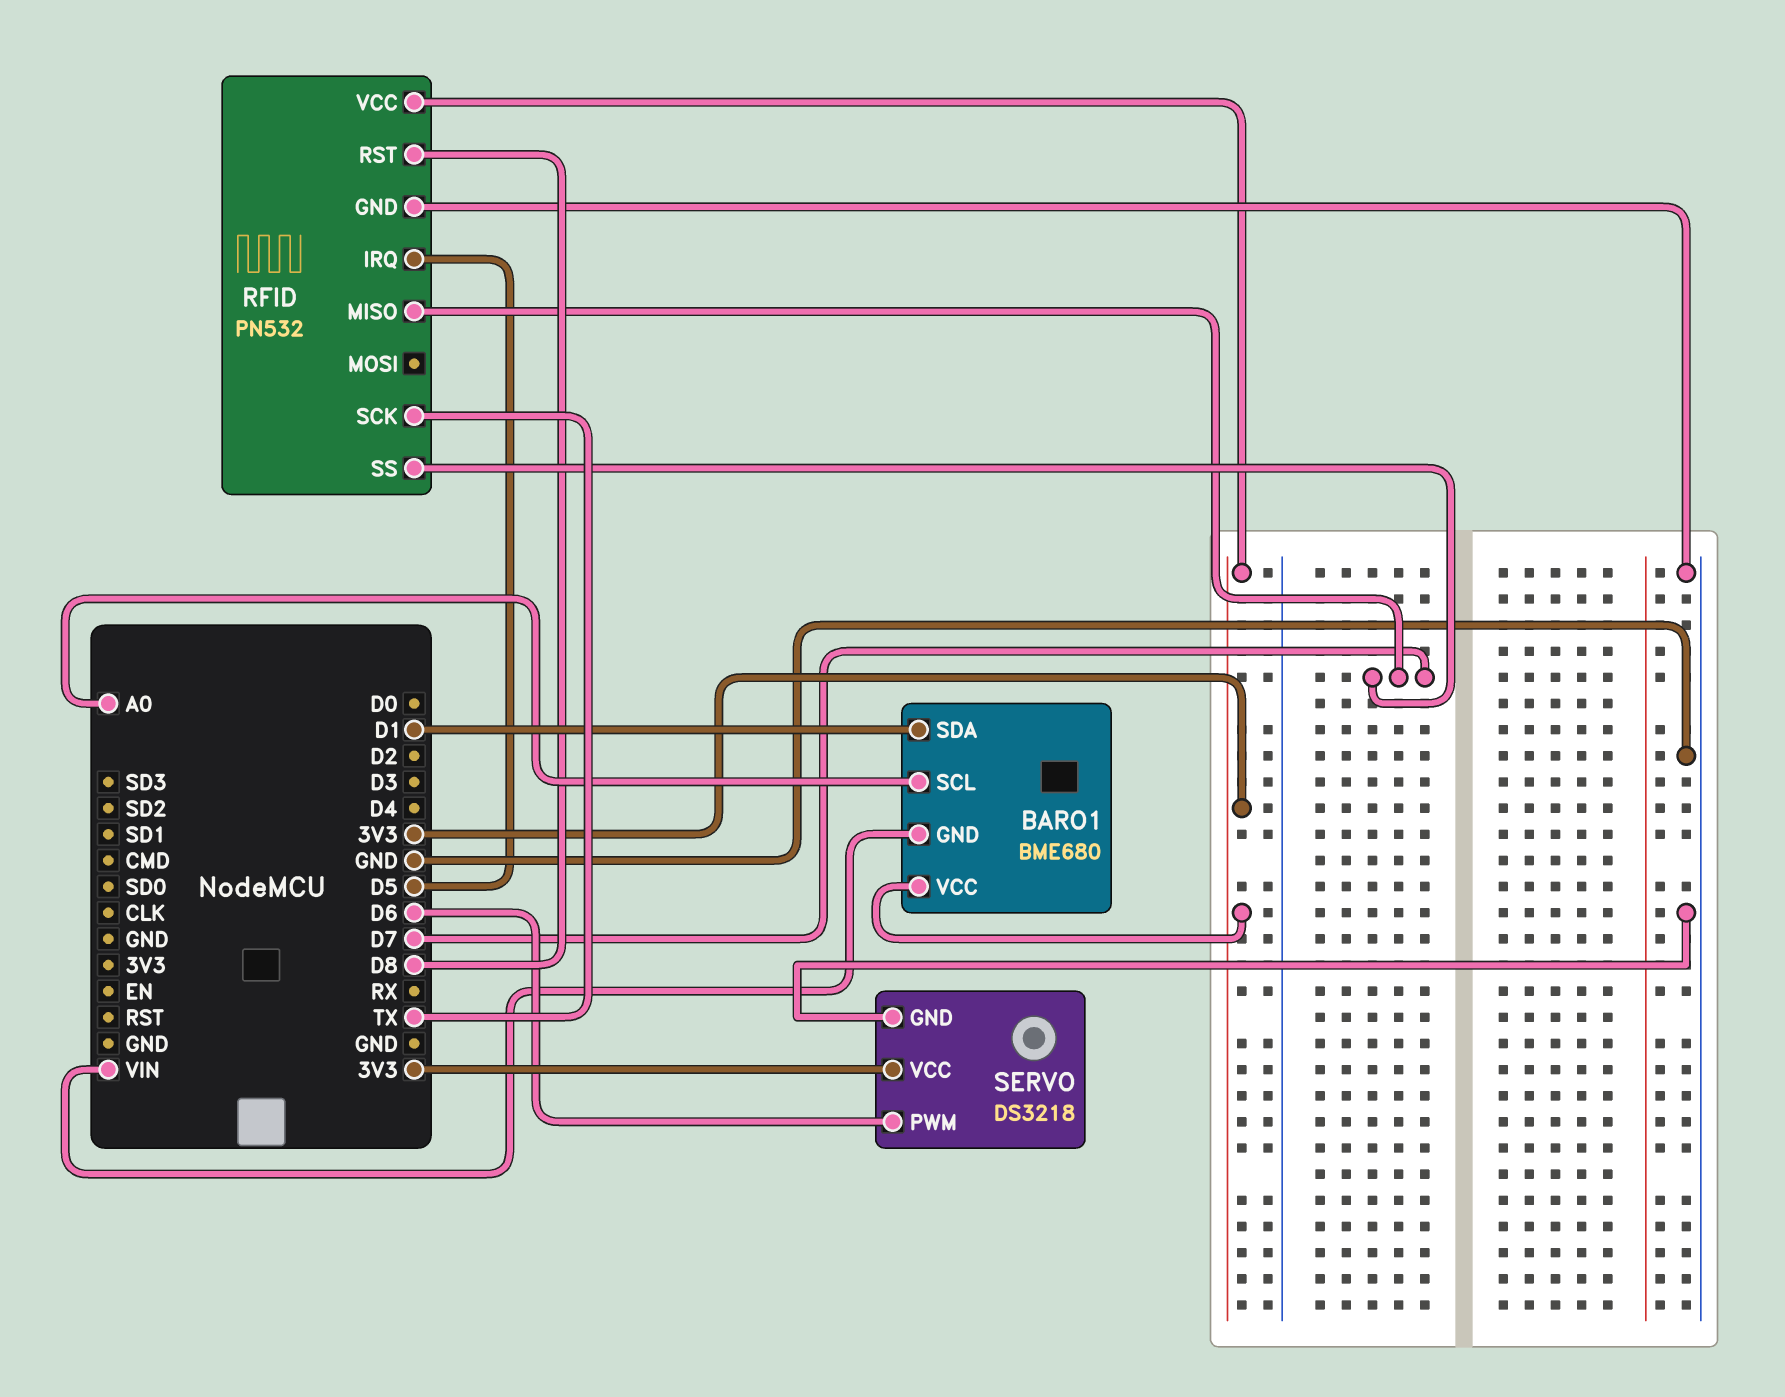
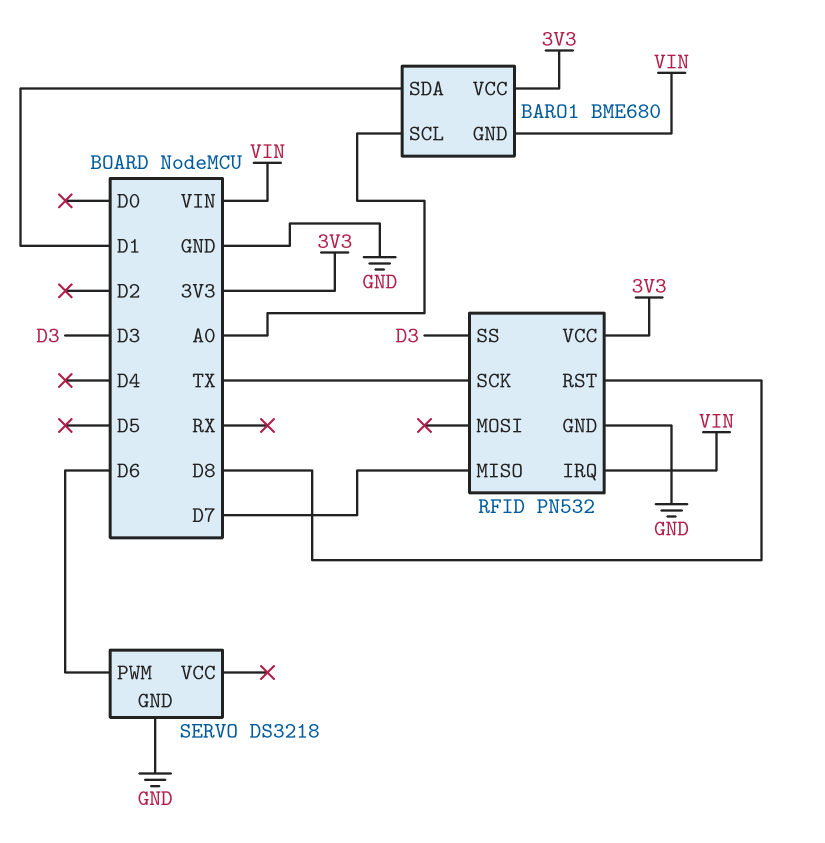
RFID pin IRQ: D5 -> VIN
RFID pin SS: D7 -> D3
SERVO pin VCC: 3V3 -> none

